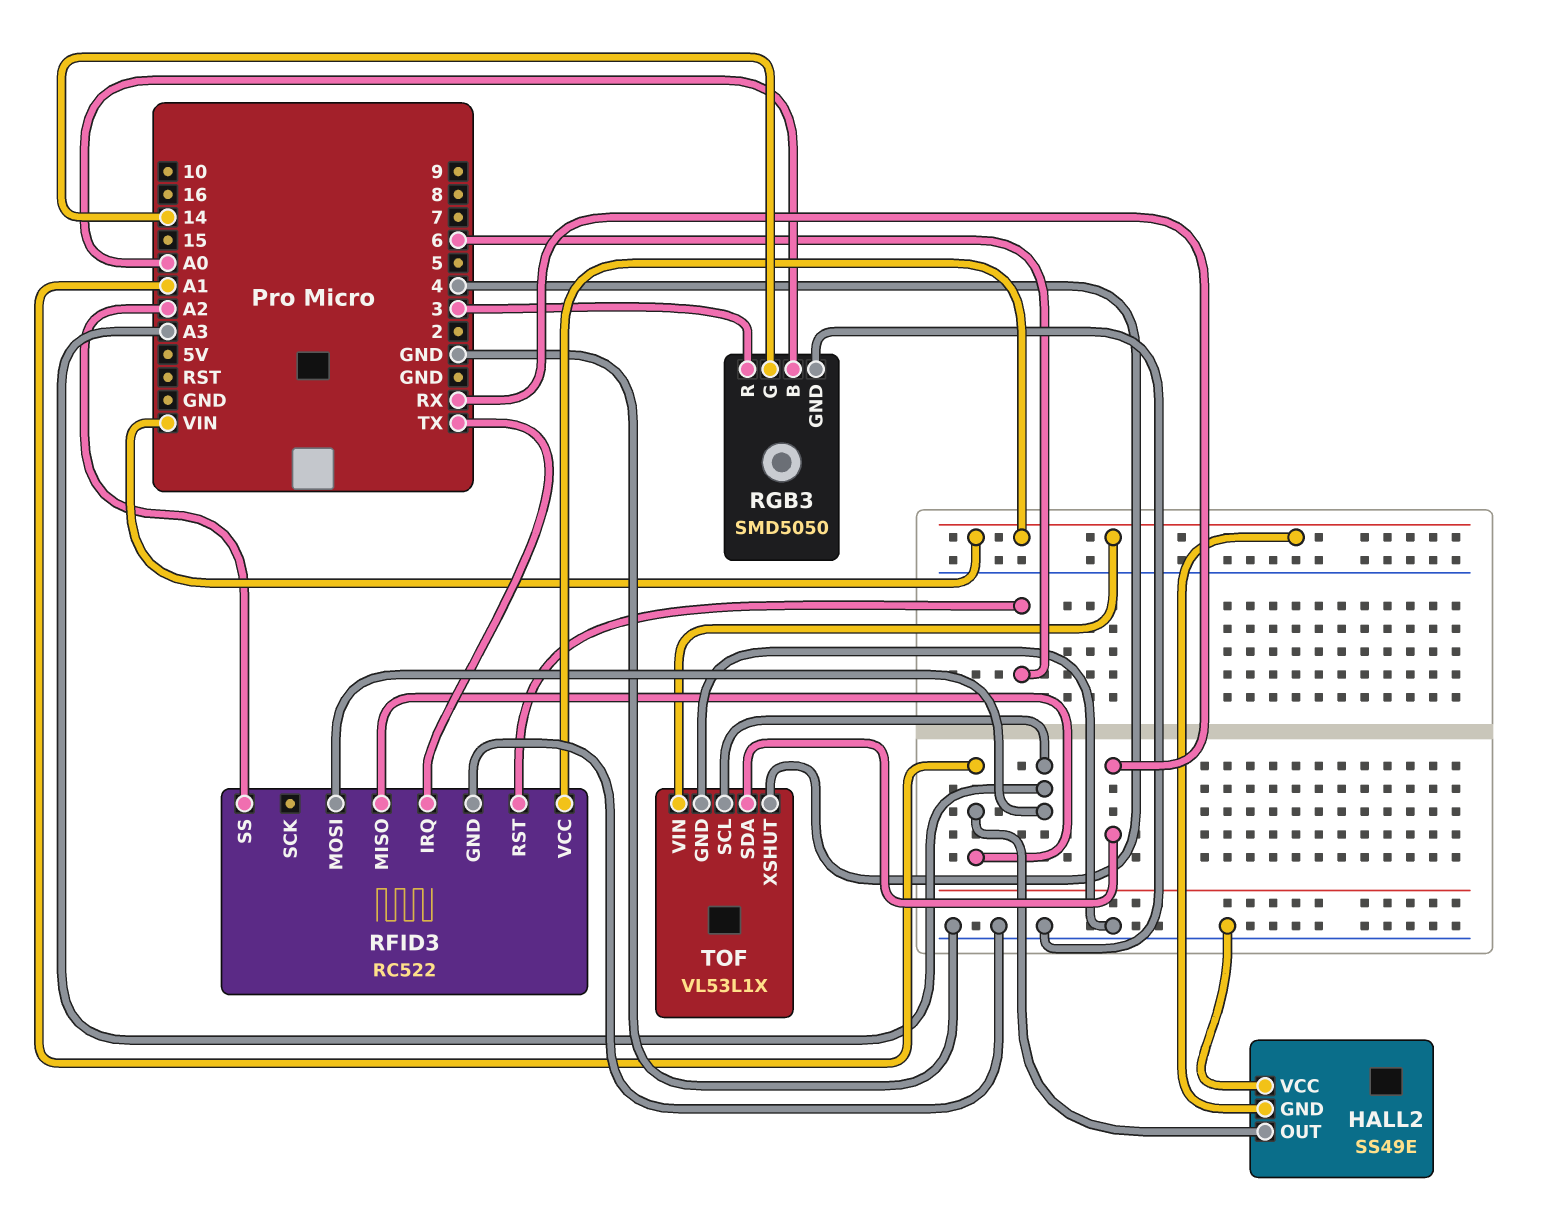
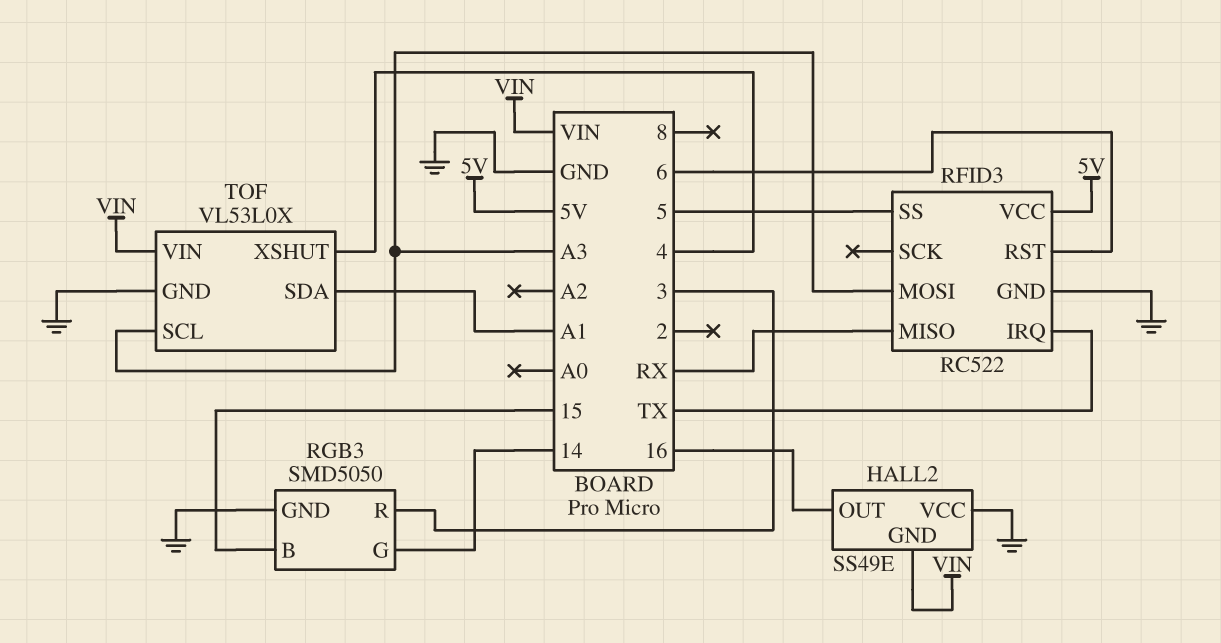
HALL2 pin OUT: A1 -> 16
RFID3 pin MISO: A1 -> RX
RFID3 pin SS: A2 -> 5
RFID3 pin VCC: VIN -> 5V
RGB3 pin B: A0 -> 15
TOF: VL53L1X -> VL53L0X
TOF pin SDA: RX -> A1

